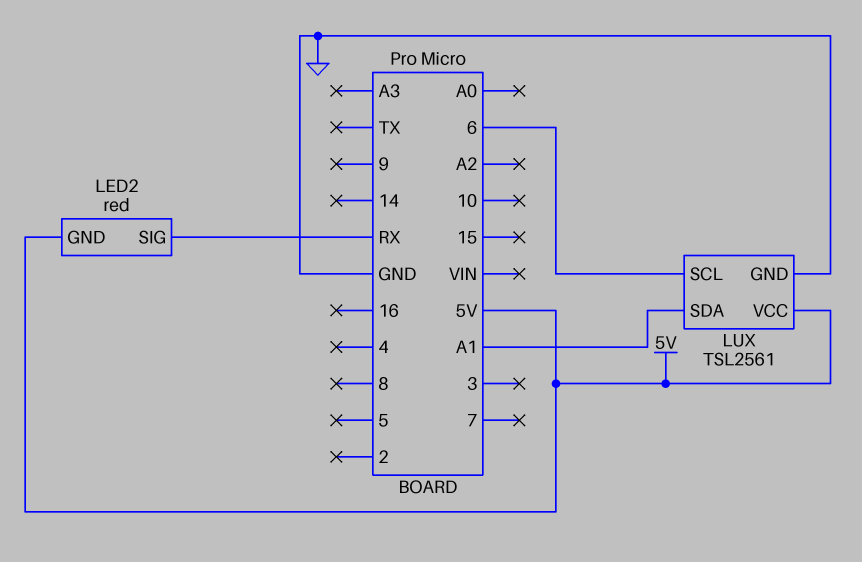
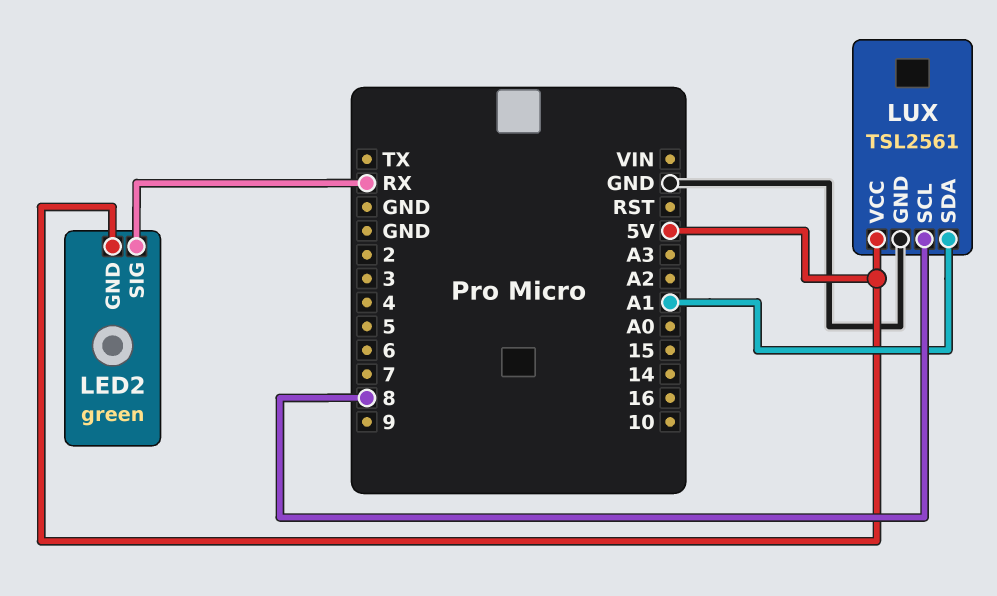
LED2: red -> green
LUX pin SCL: 6 -> 8

